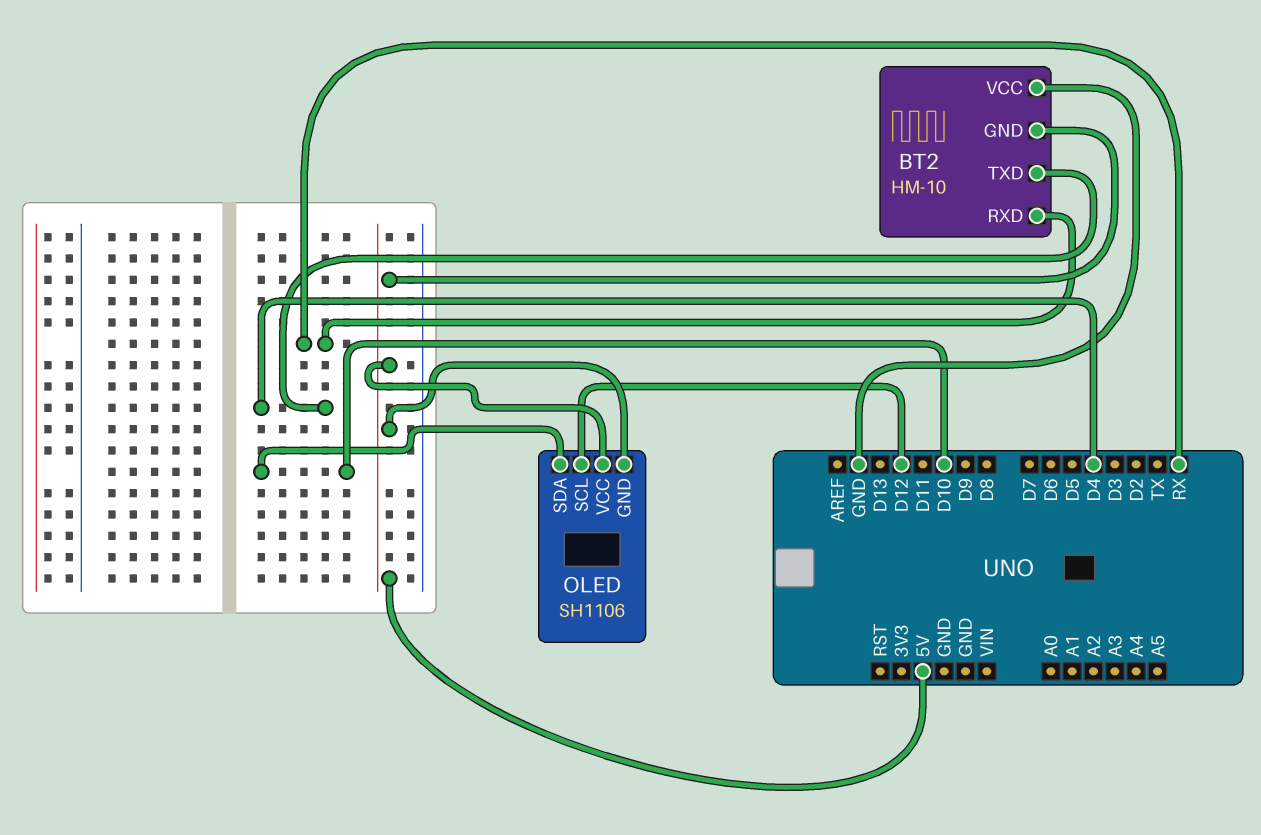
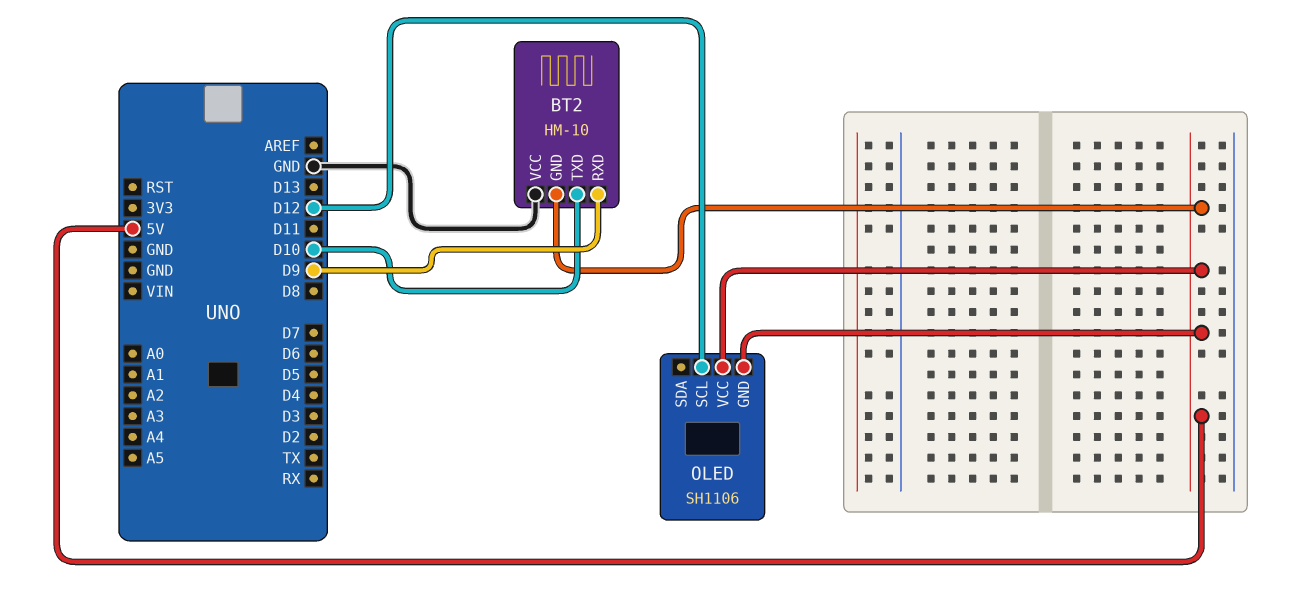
BT2 pin RXD: RX -> D9
BT2 pin TXD: D4 -> D10
OLED pin SDA: D10 -> none

